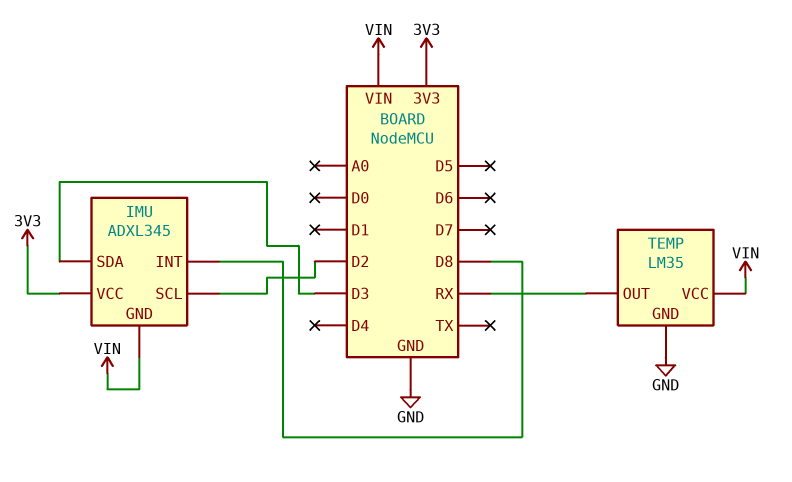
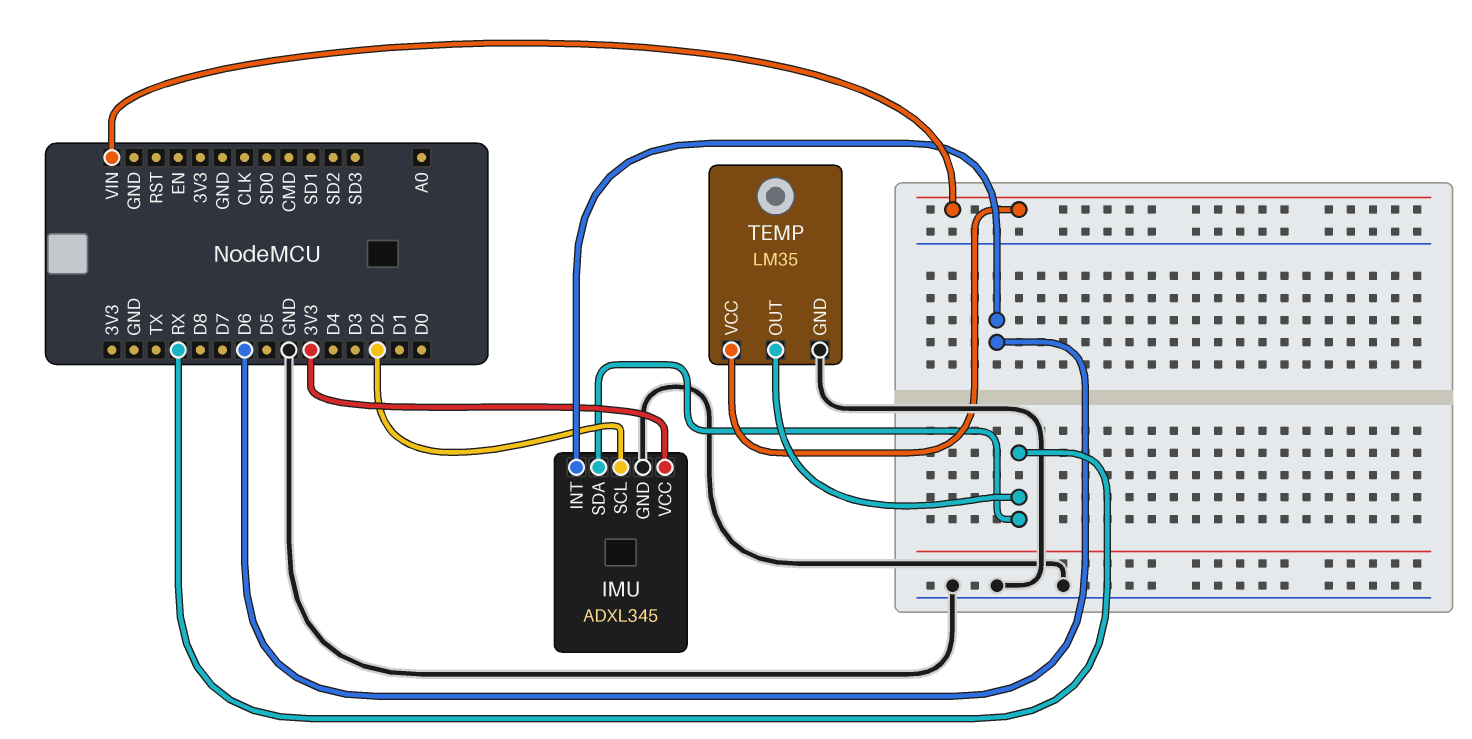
IMU pin GND: VIN -> GND
IMU pin INT: D8 -> D6
IMU pin SDA: D3 -> RX

